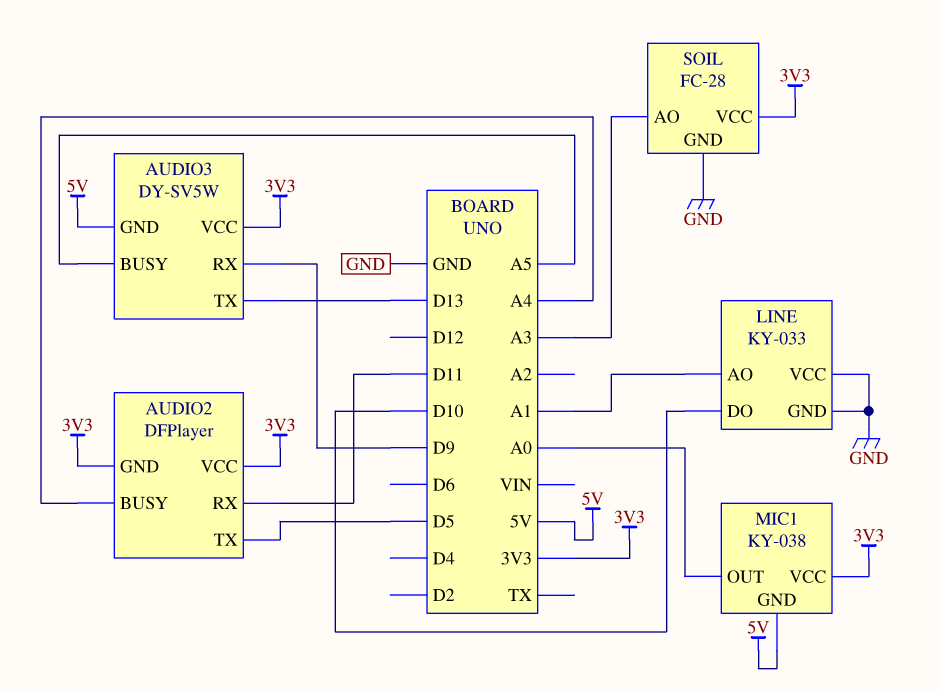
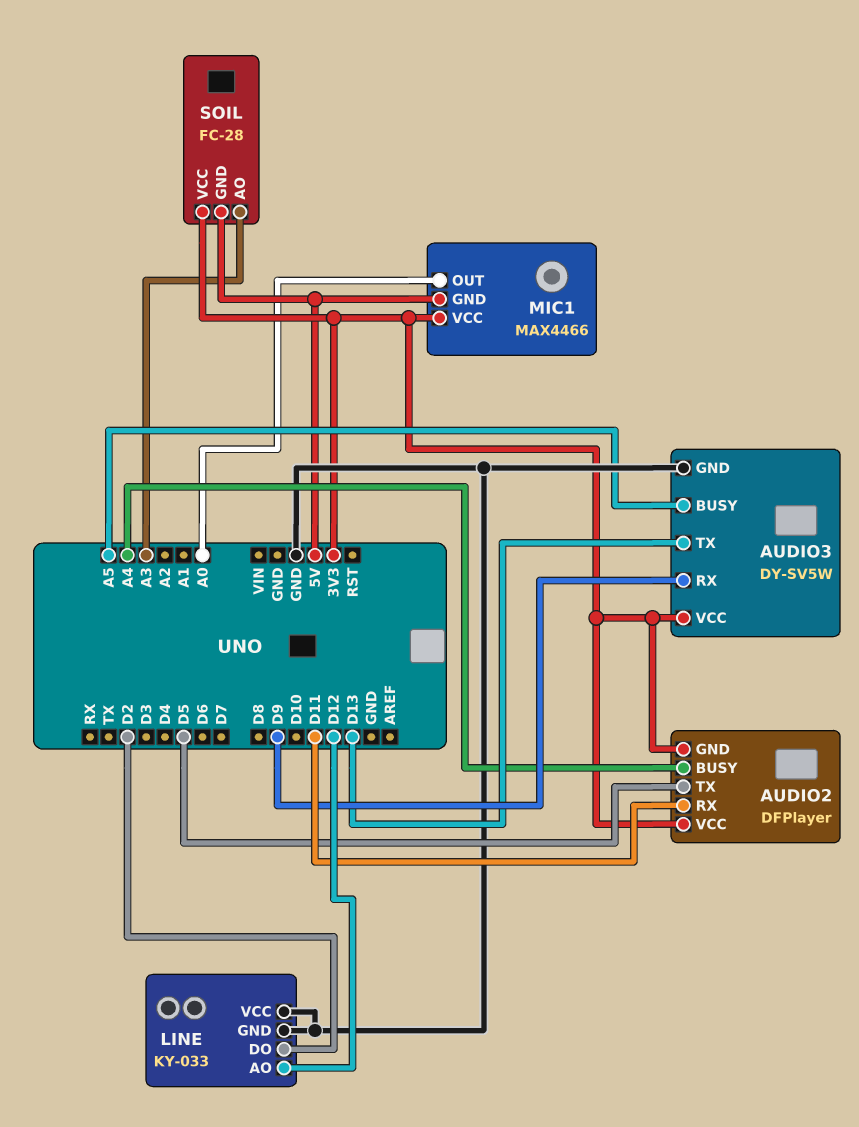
AUDIO3 pin GND: 5V -> GND
LINE pin AO: A1 -> D12
LINE pin DO: D10 -> D2
MIC1: KY-038 -> MAX4466
SOIL pin GND: GND -> 5V

